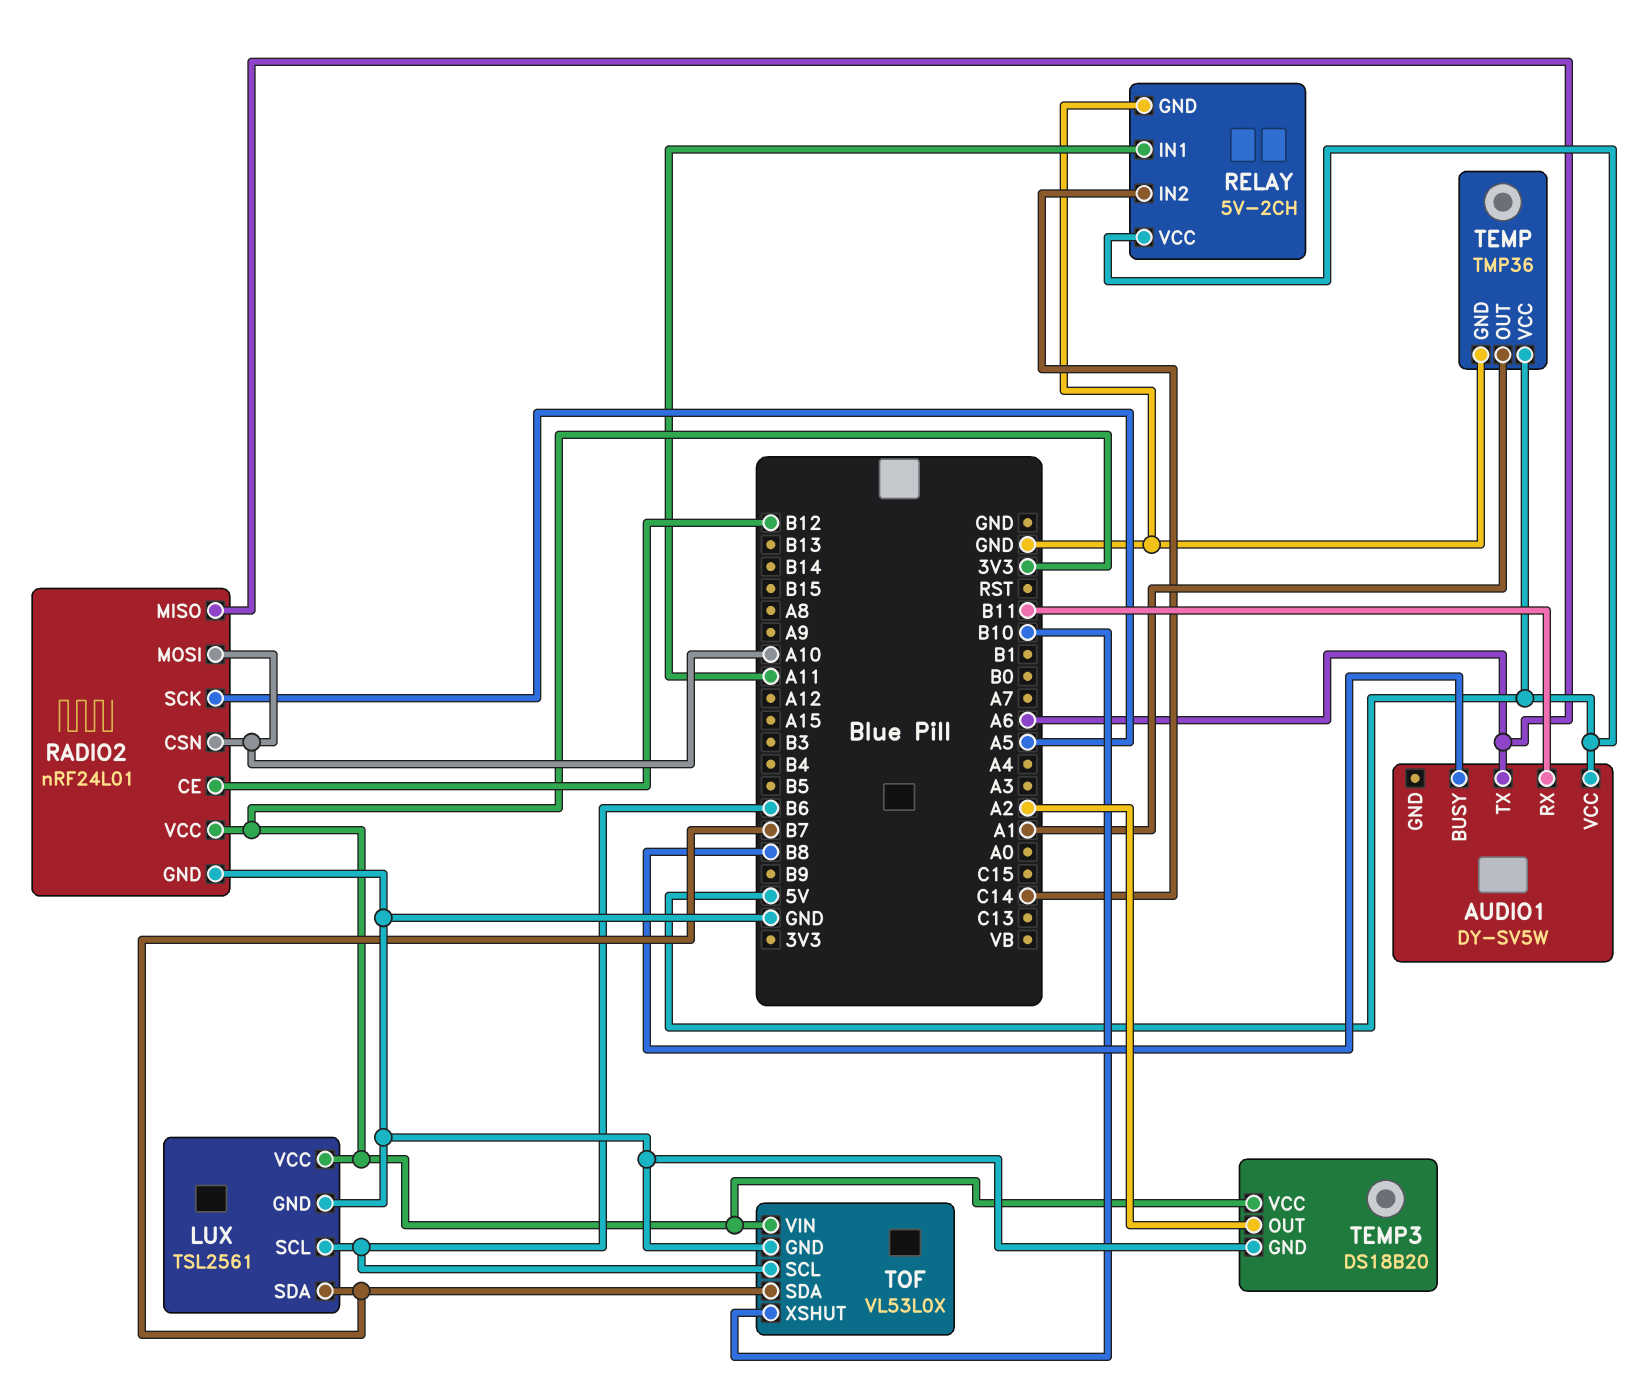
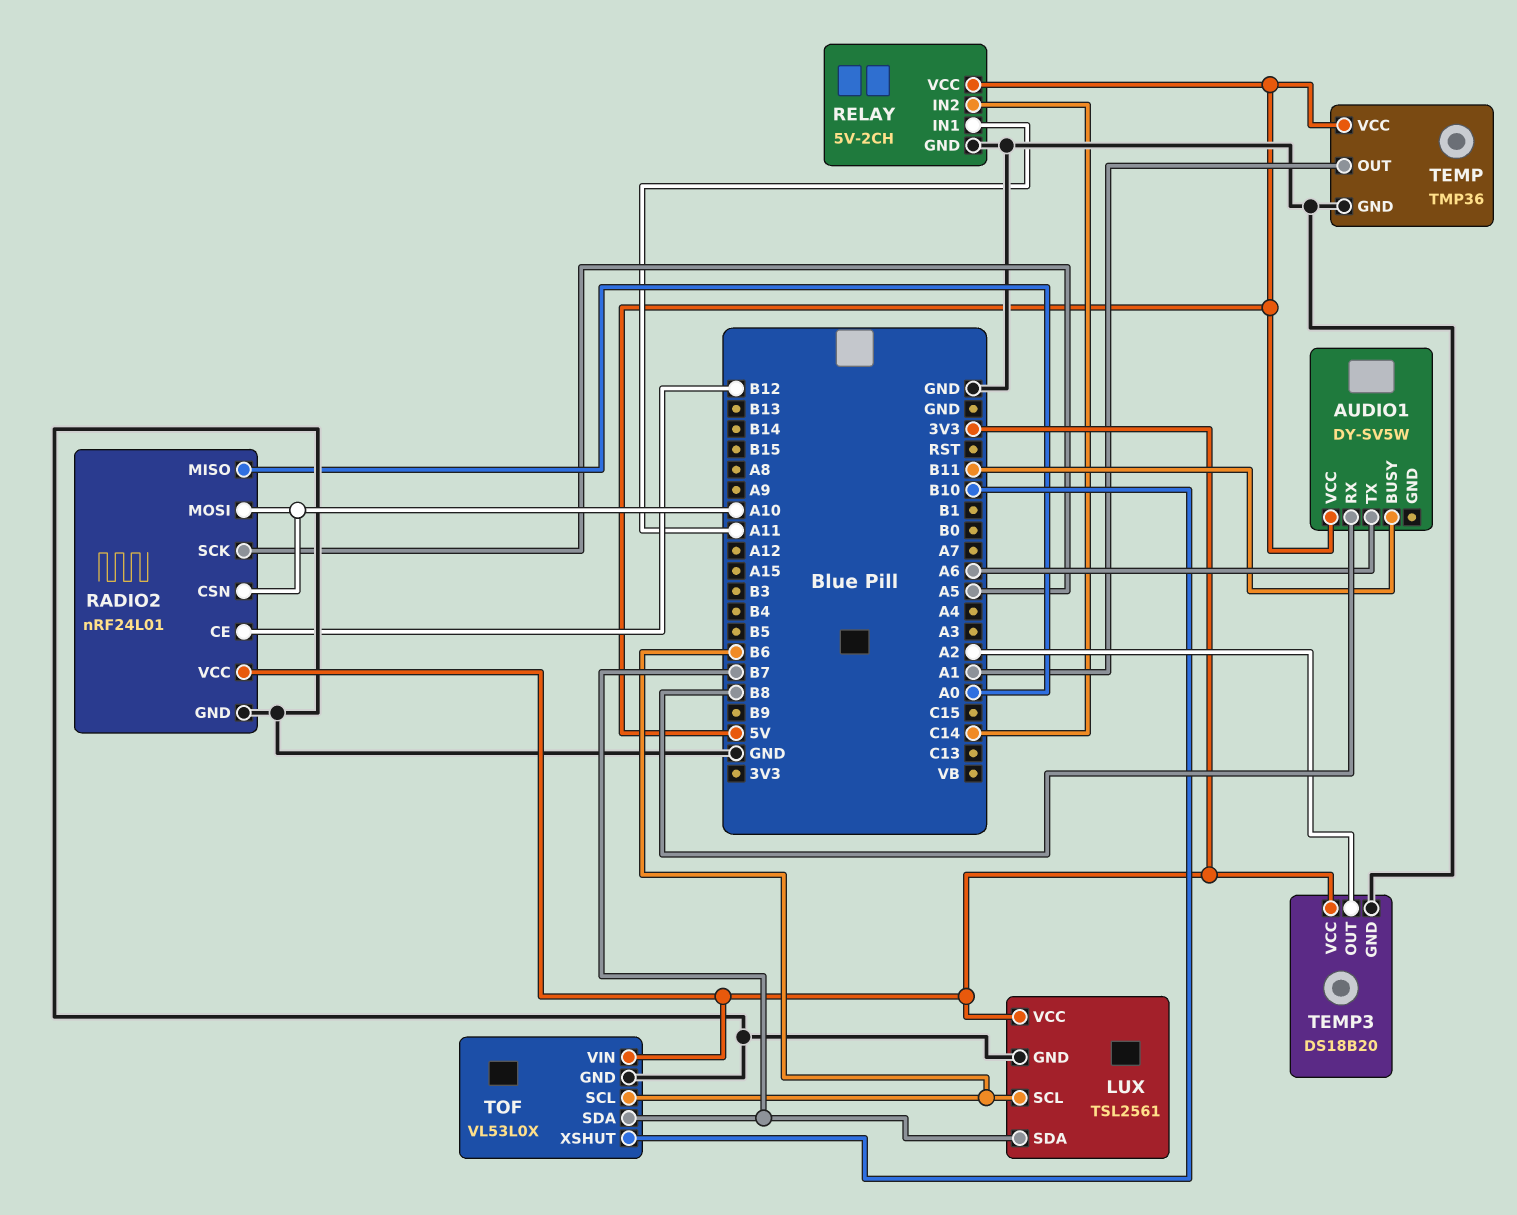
AUDIO1 pin BUSY: B8 -> B11
AUDIO1 pin RX: B11 -> B8
RADIO2 pin MISO: A6 -> A0

